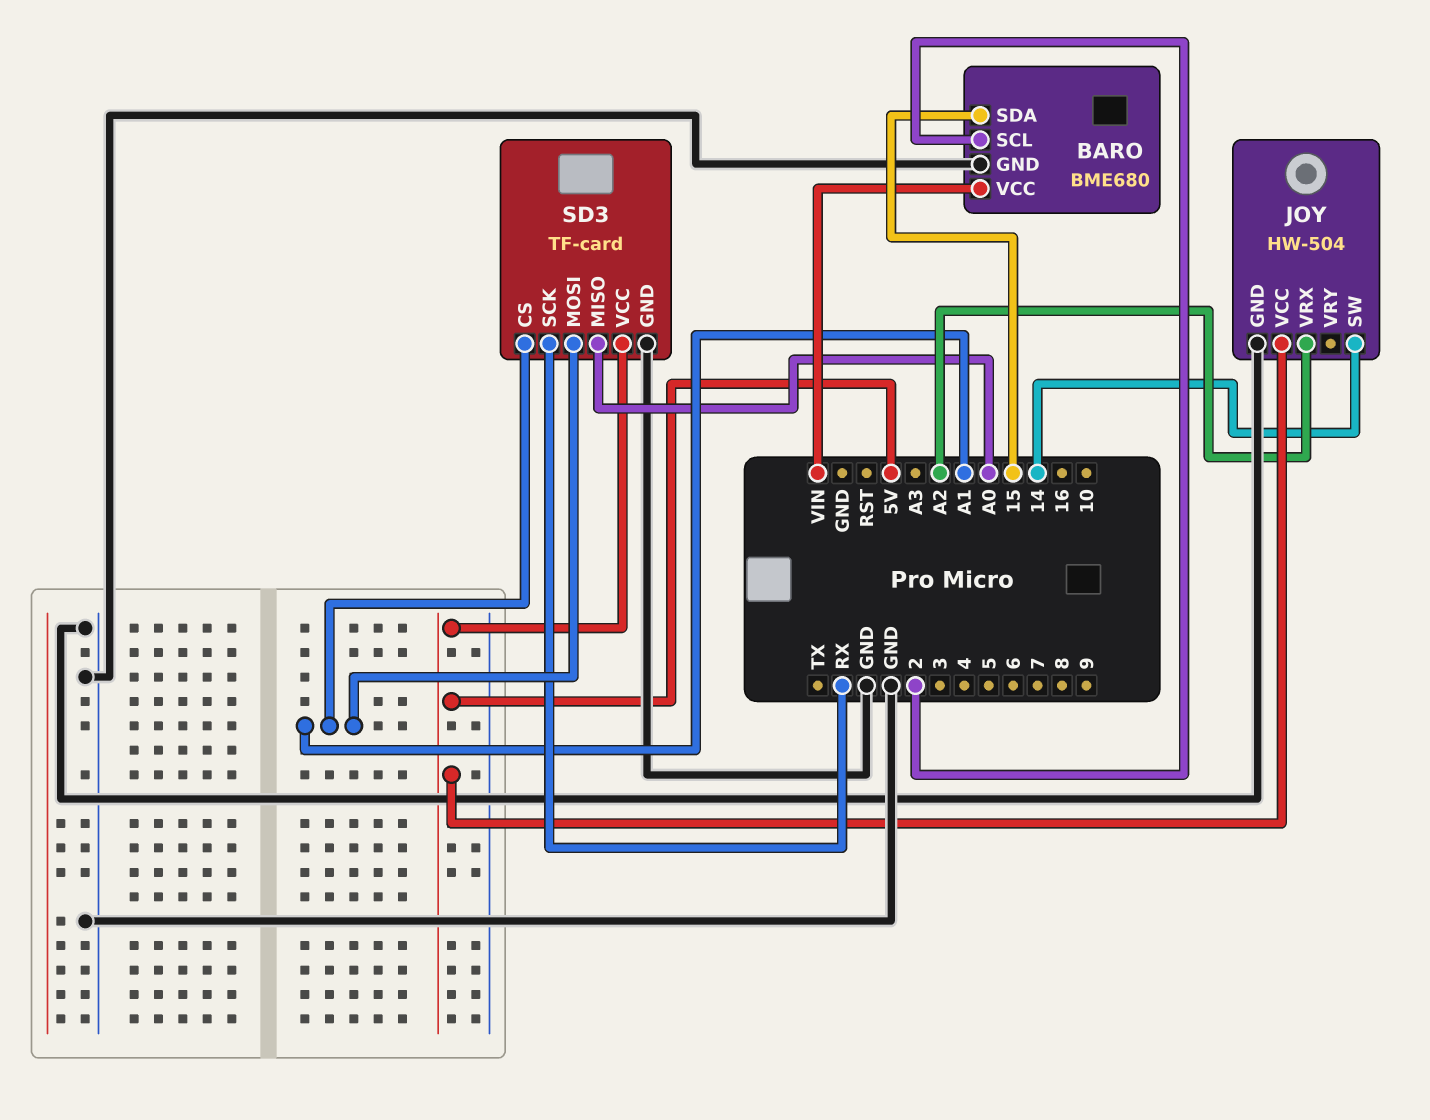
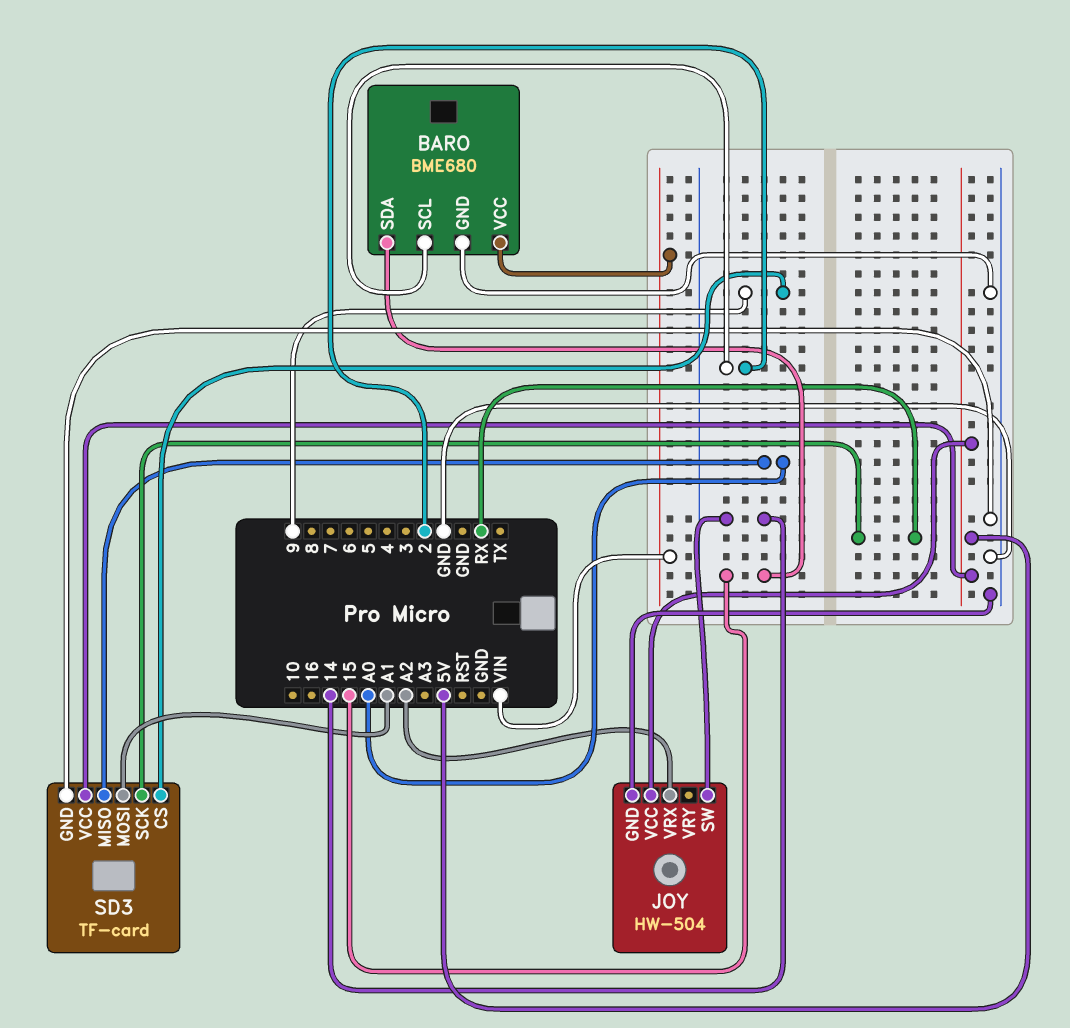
SD3 pin CS: A1 -> 9

